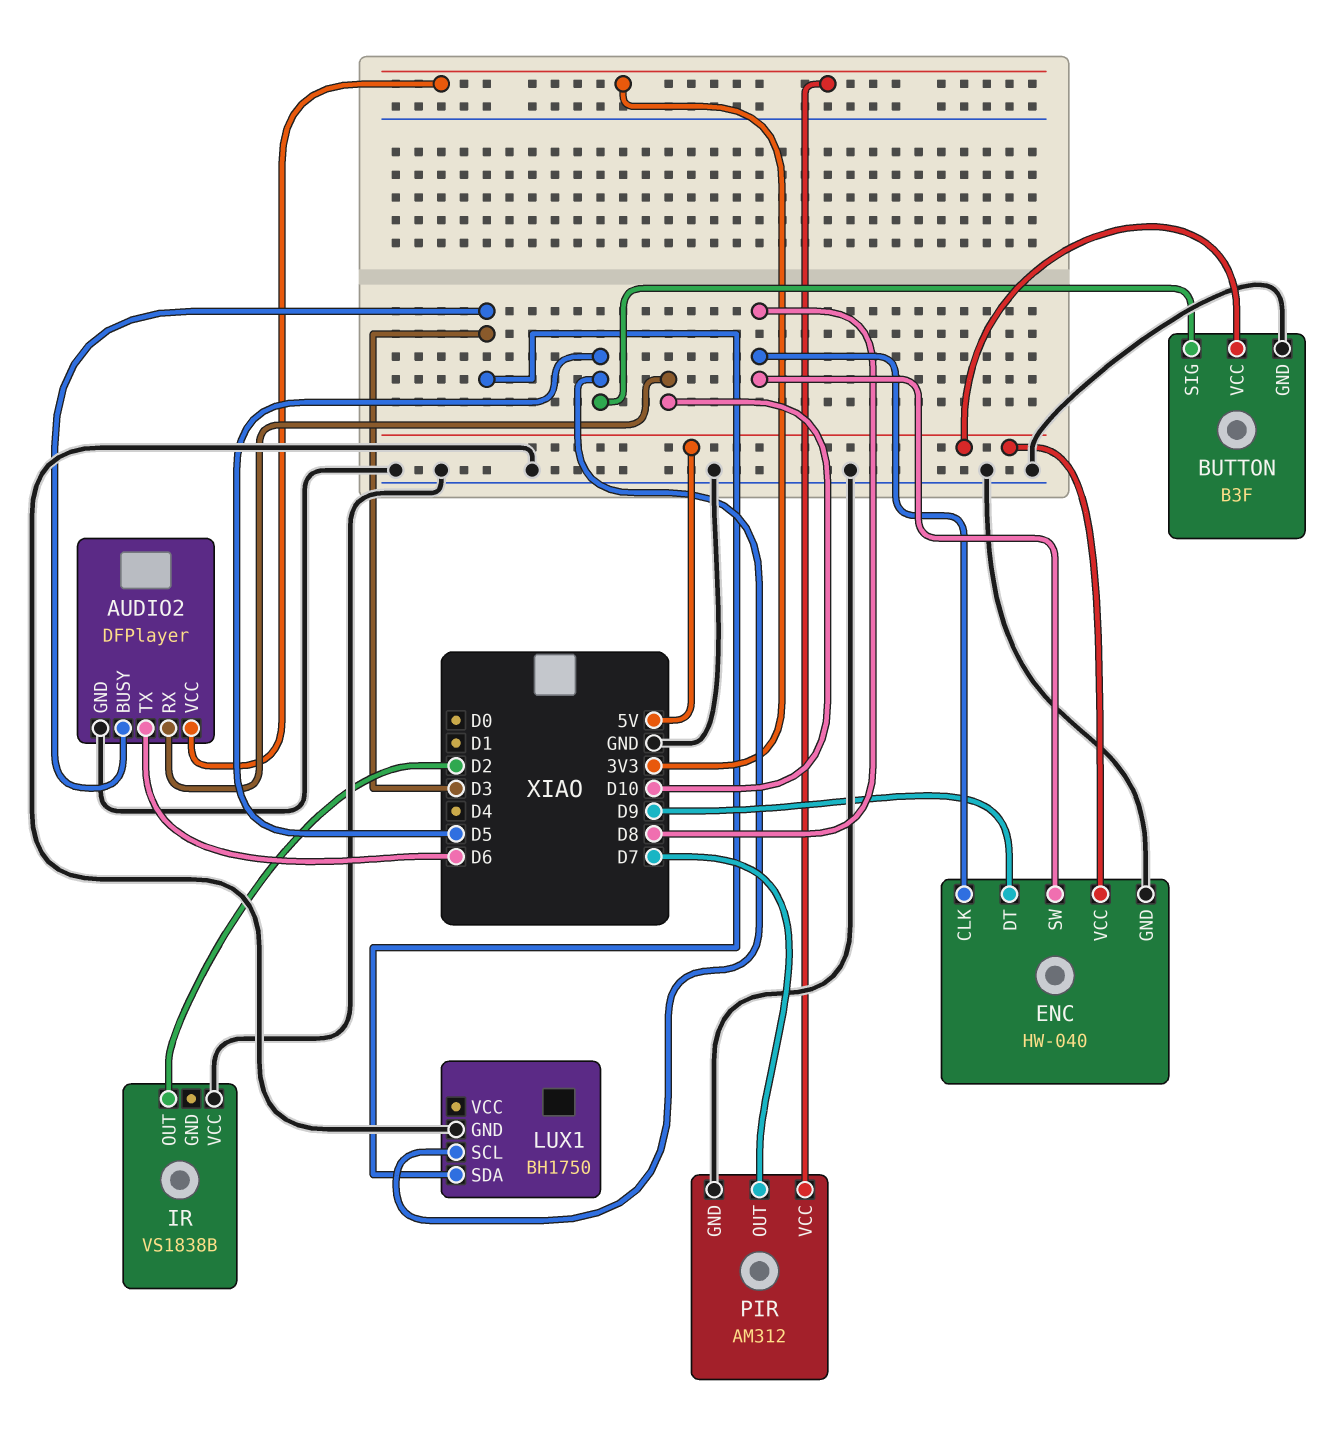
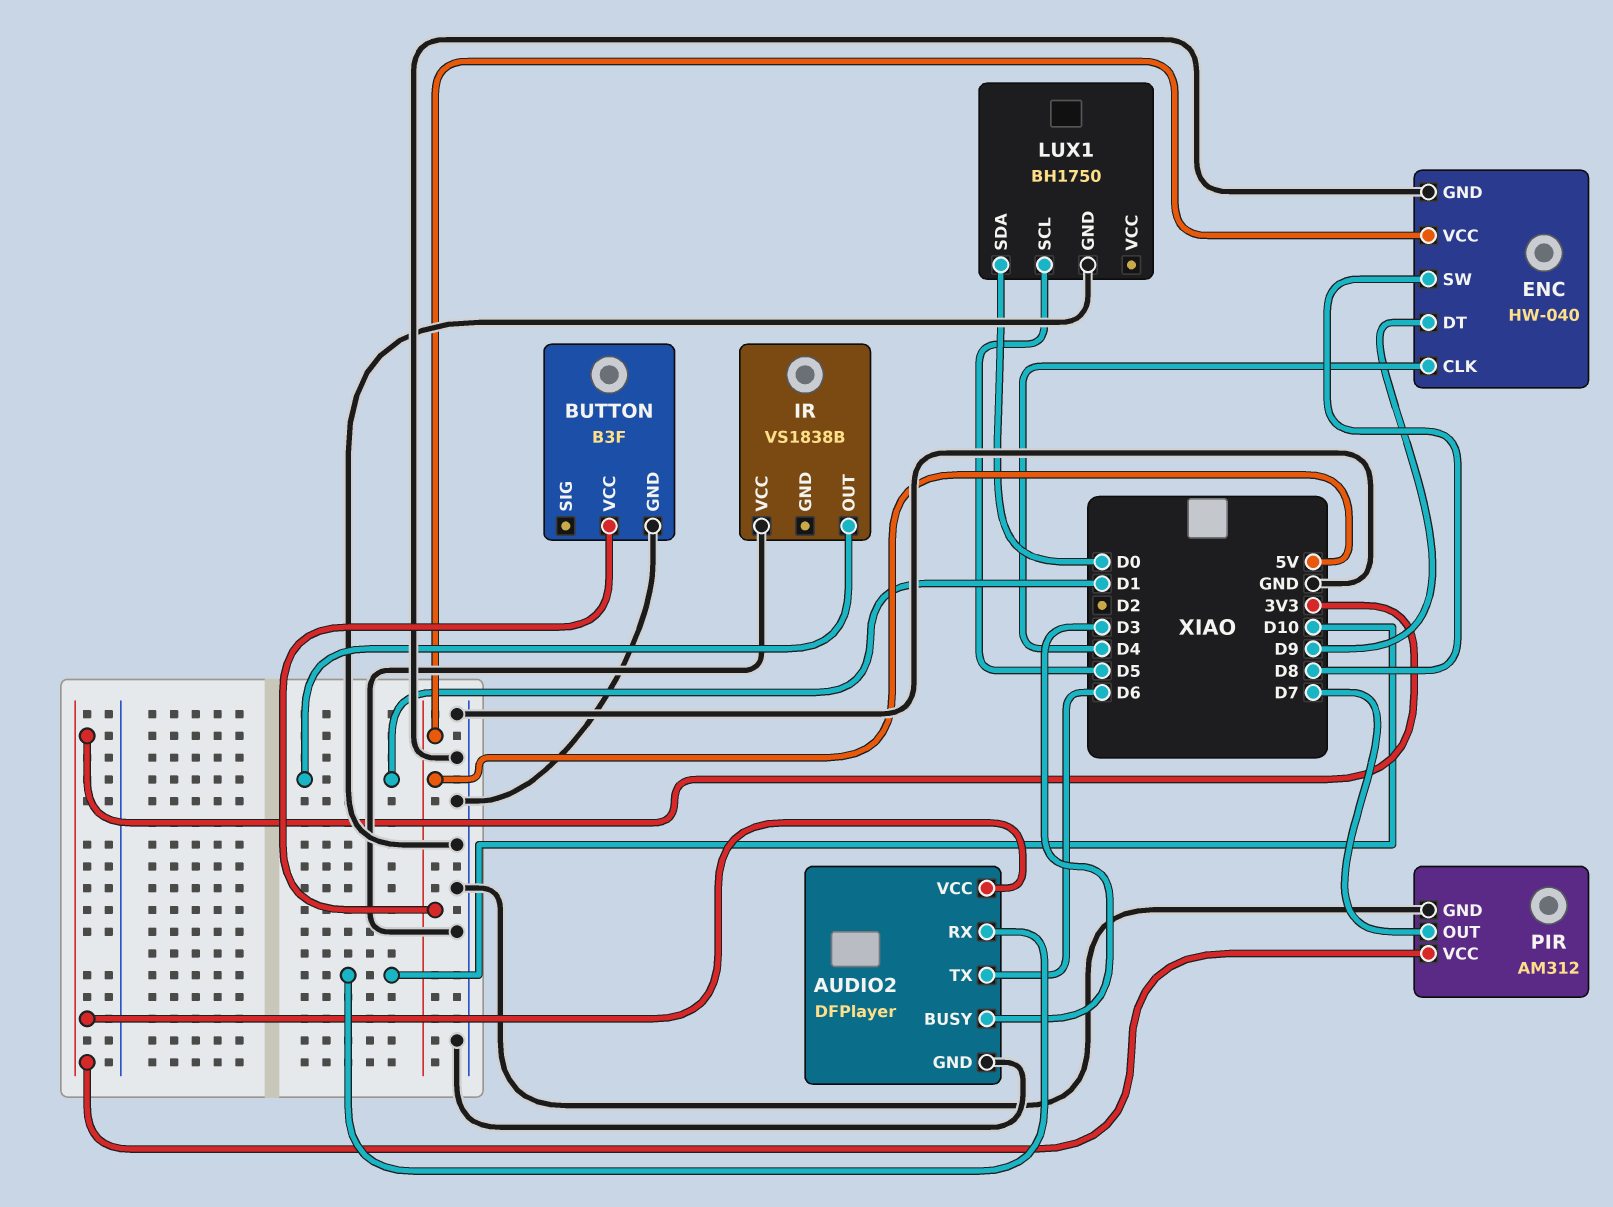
BUTTON pin SIG: D5 -> none
ENC pin CLK: D8 -> D4
IR pin OUT: D2 -> D1
LUX1 pin SDA: D3 -> D0

